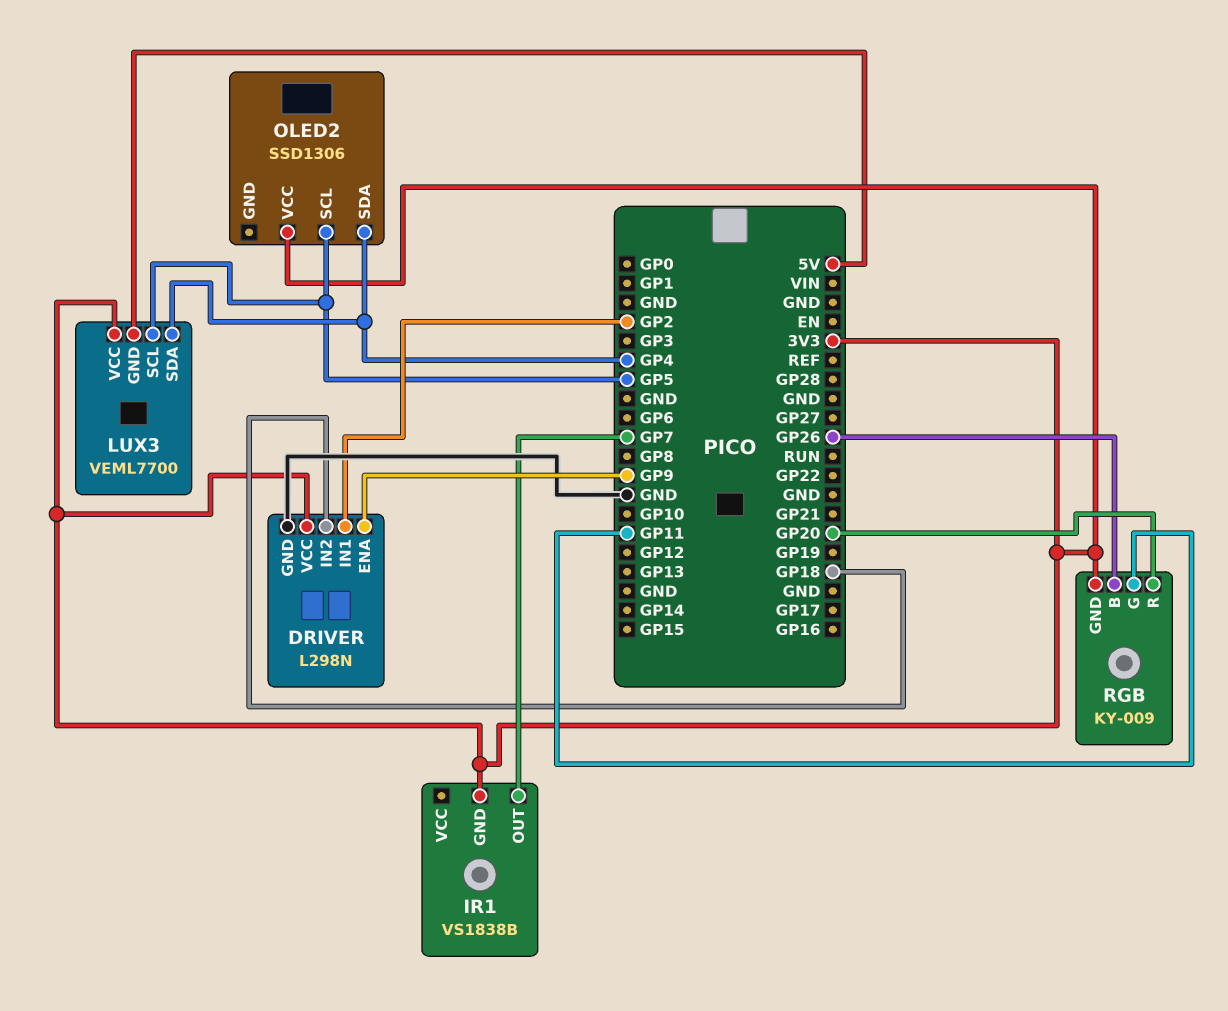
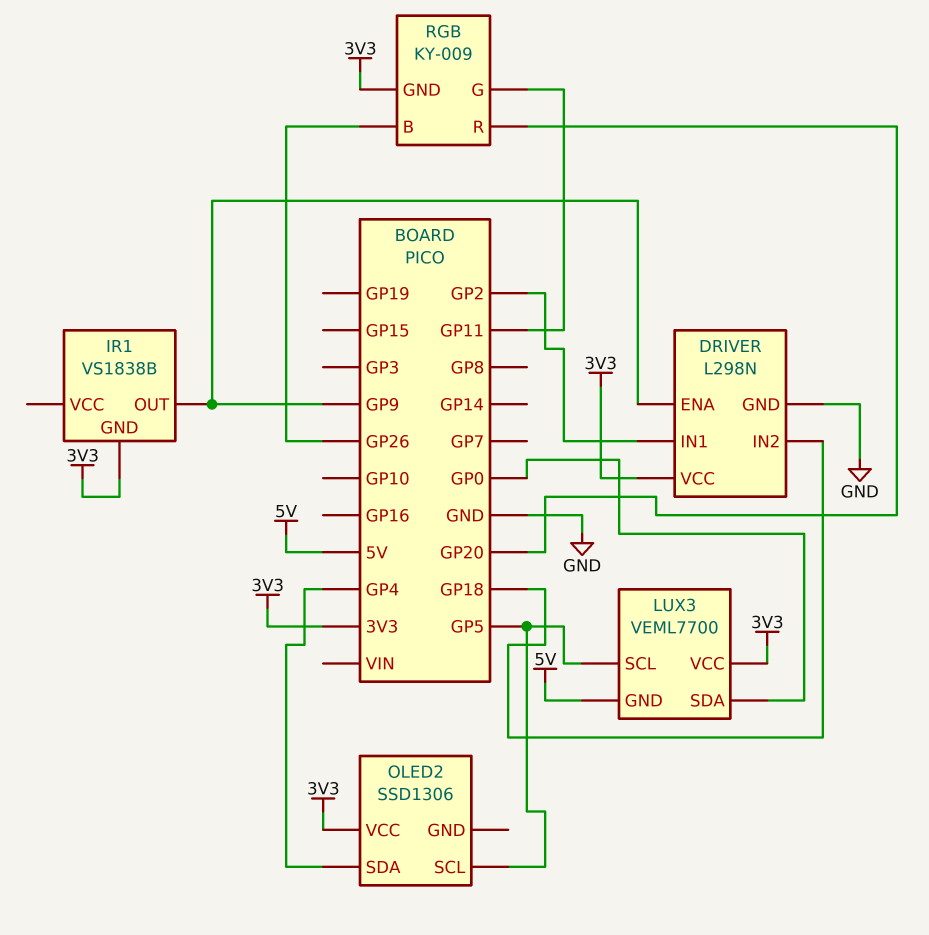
IR1 pin OUT: GP7 -> GP9
LUX3 pin SDA: GP4 -> GP0

